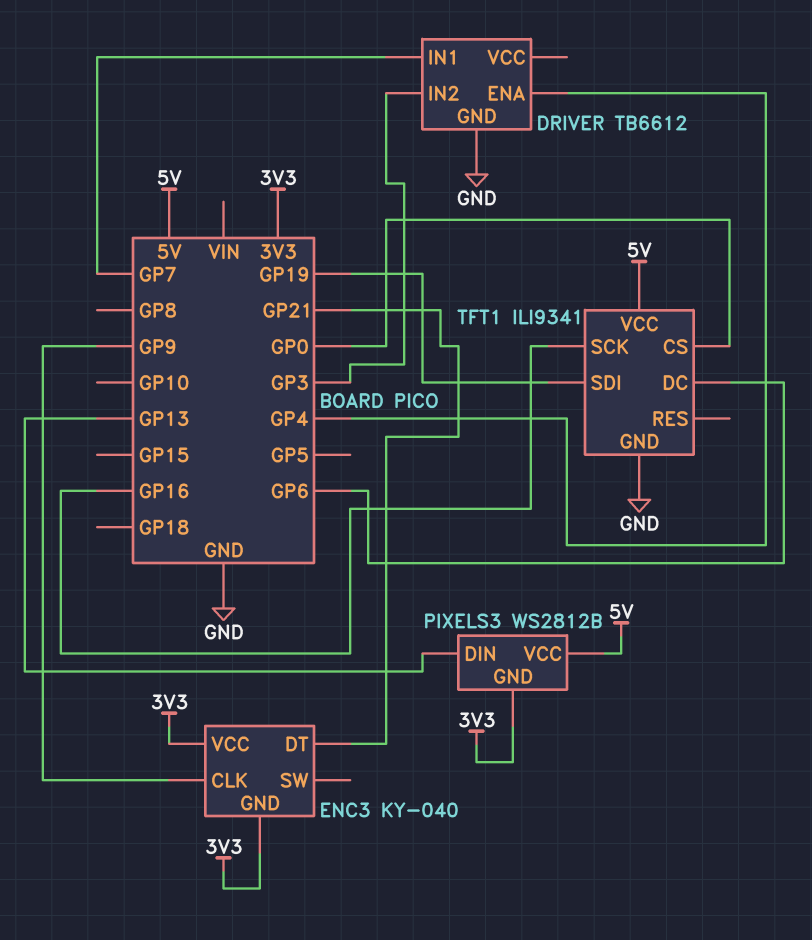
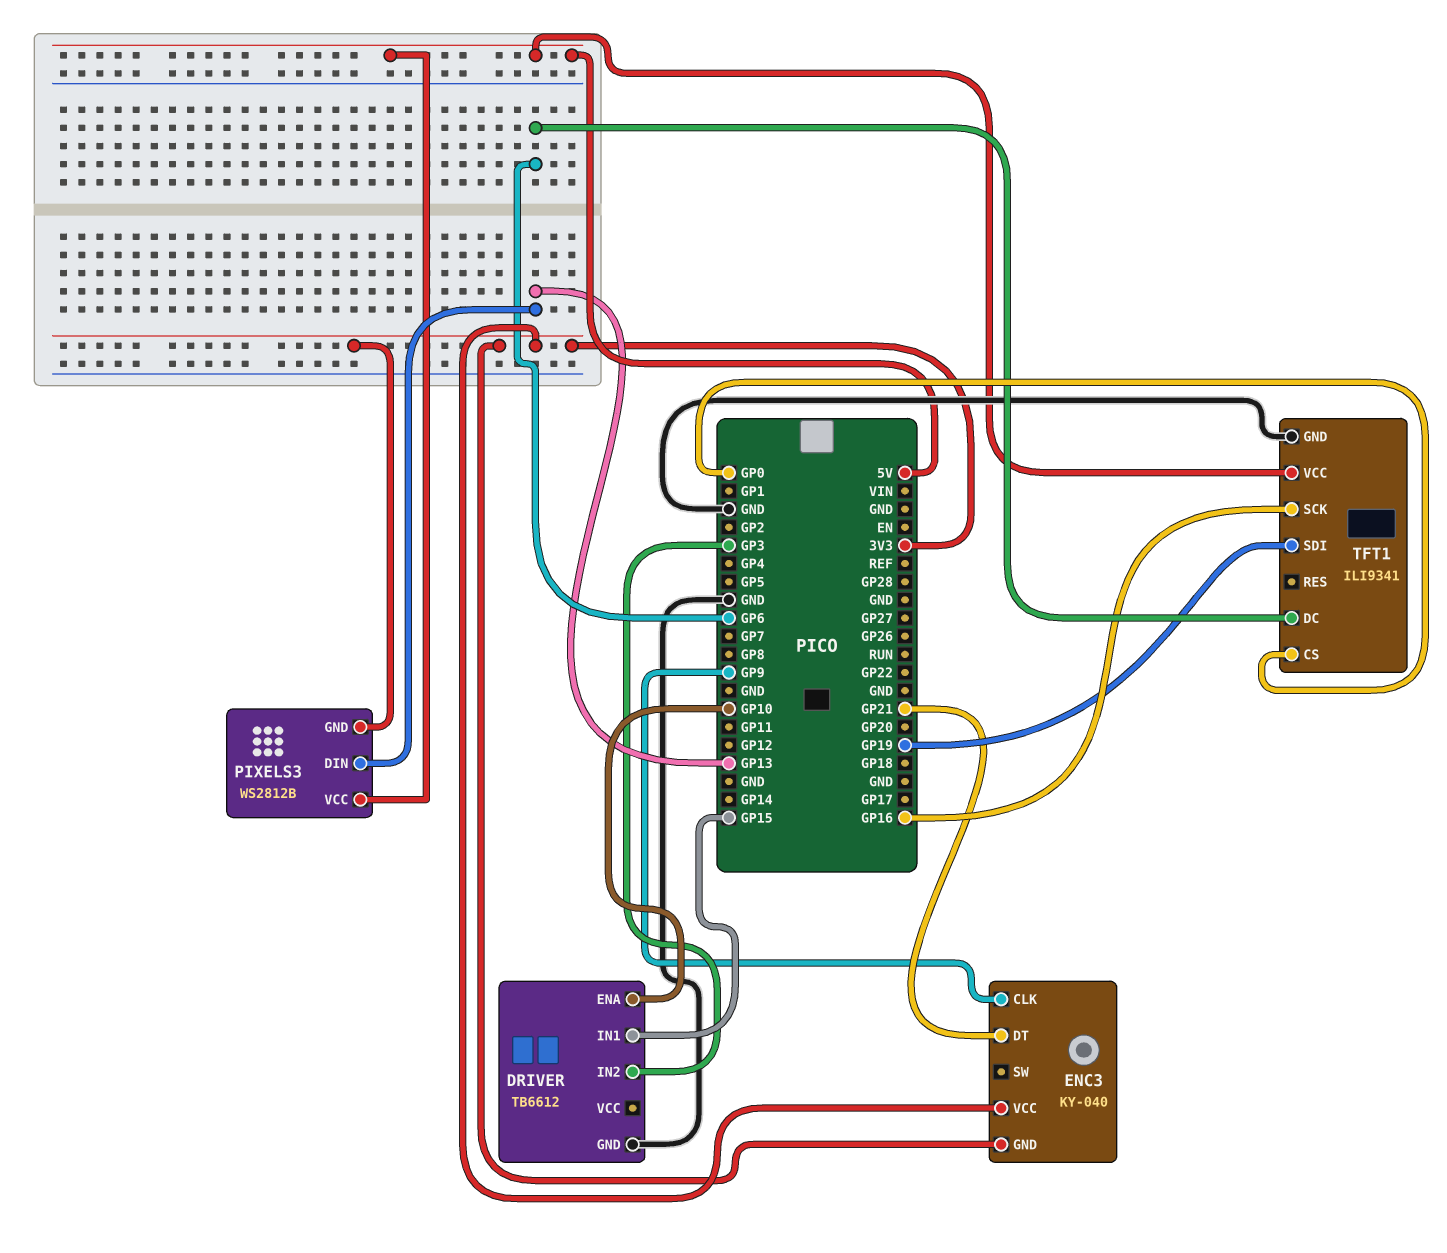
DRIVER pin ENA: GP4 -> GP10
DRIVER pin IN1: GP7 -> GP15

